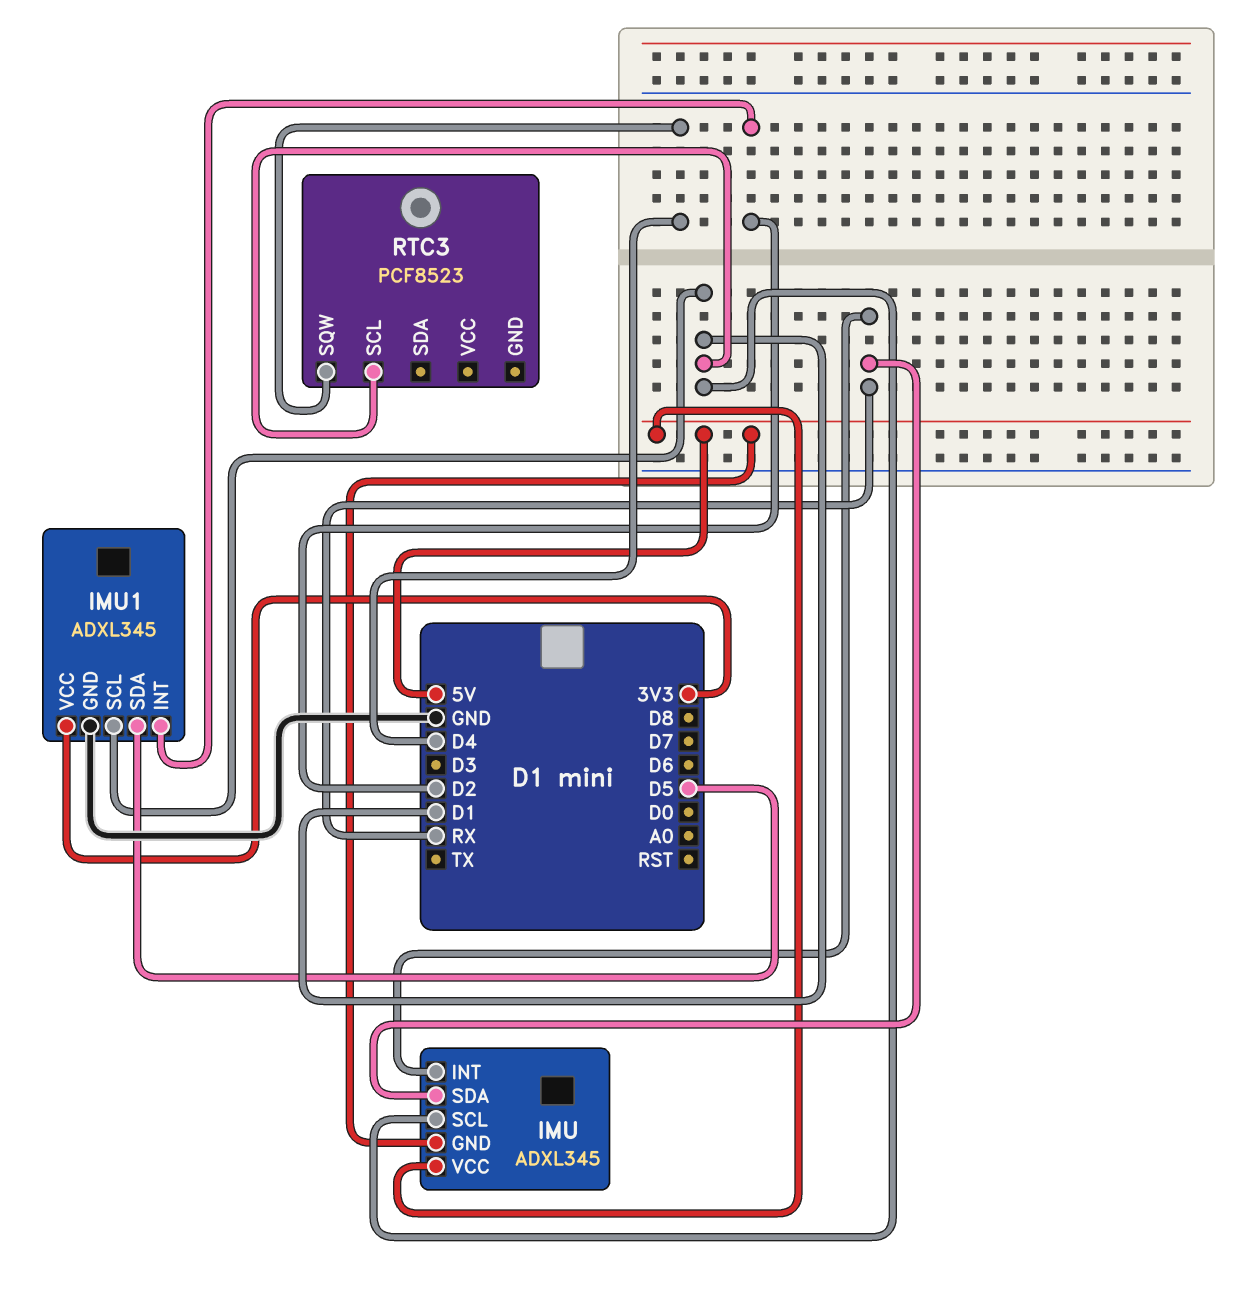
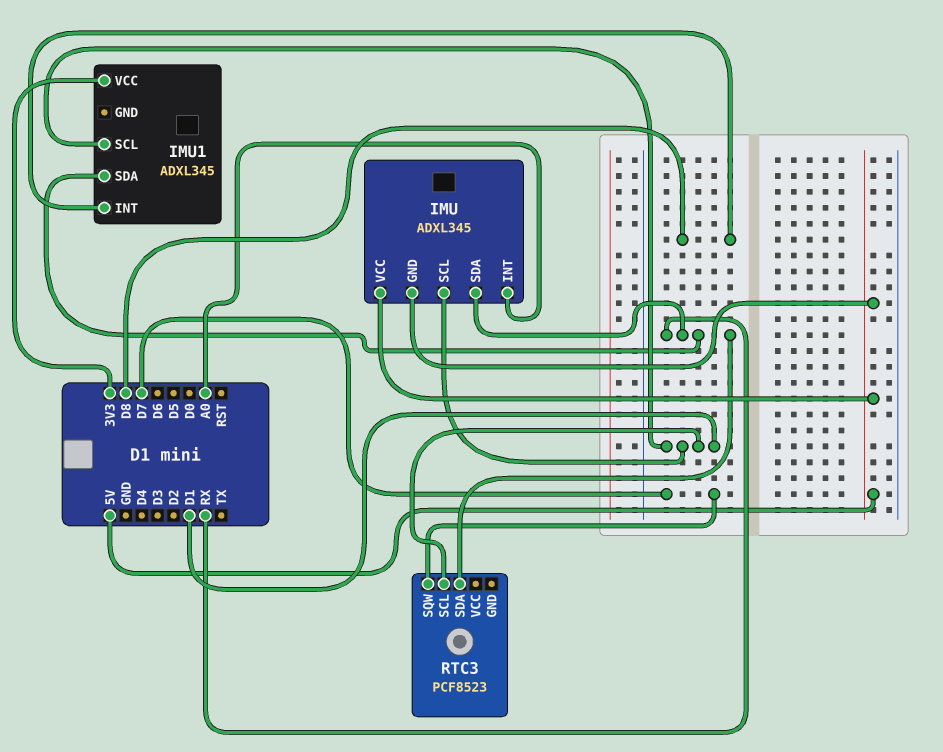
IMU pin INT: RX -> A0
IMU1 pin GND: GND -> none
IMU1 pin INT: D2 -> D8
IMU1 pin SDA: D5 -> RX
RTC3 pin SDA: none -> RX
RTC3 pin SQW: D4 -> D7

